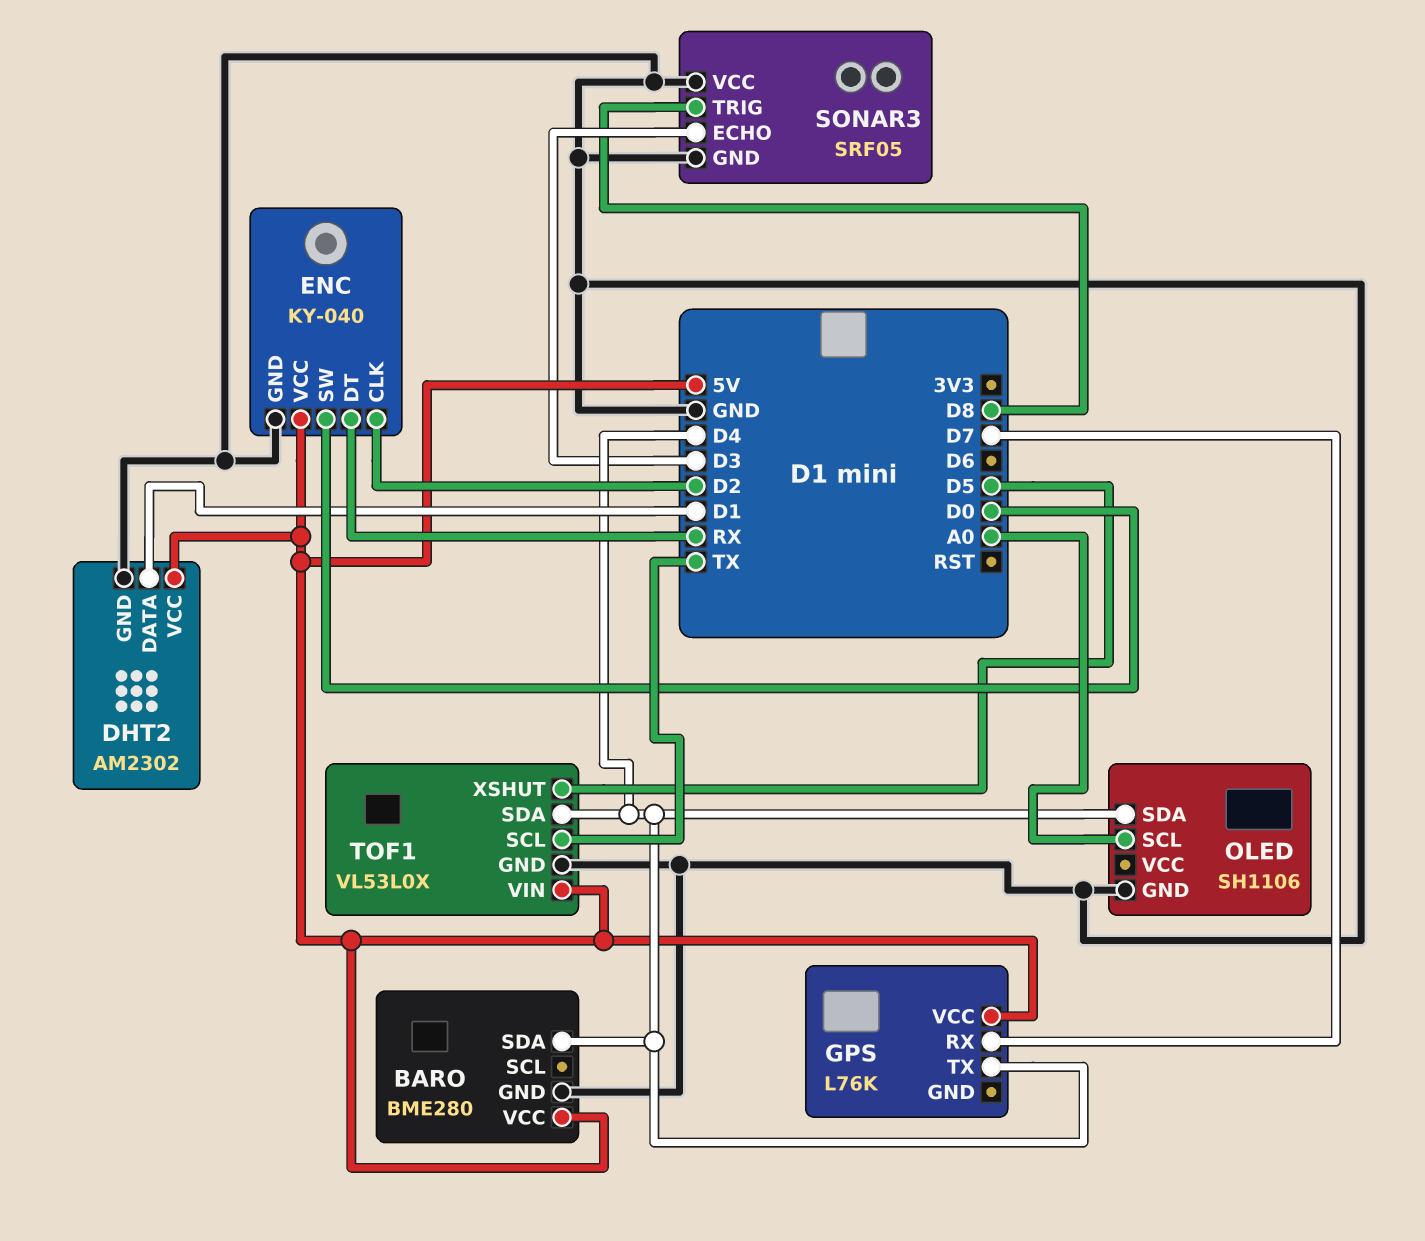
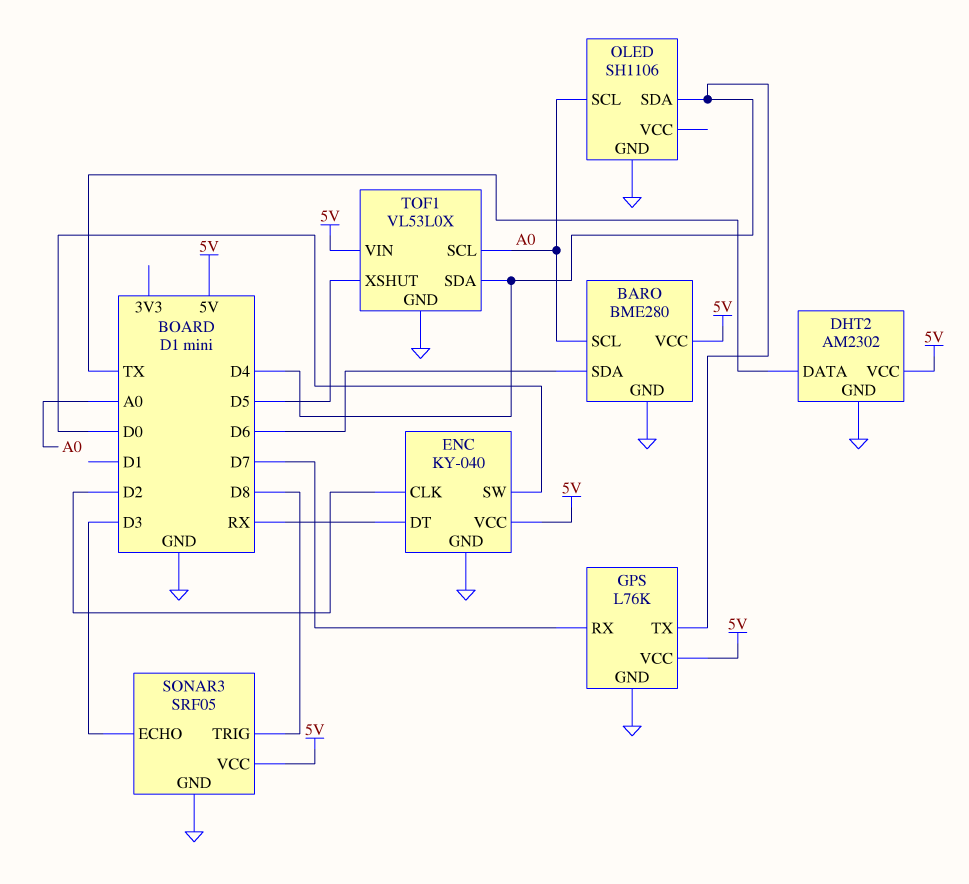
BARO pin SCL: none -> A0
BARO pin SDA: D4 -> D6
DHT2 pin DATA: D1 -> TX
GPS pin GND: none -> GND
SONAR3 pin VCC: GND -> 5V
TOF1 pin SCL: TX -> A0

